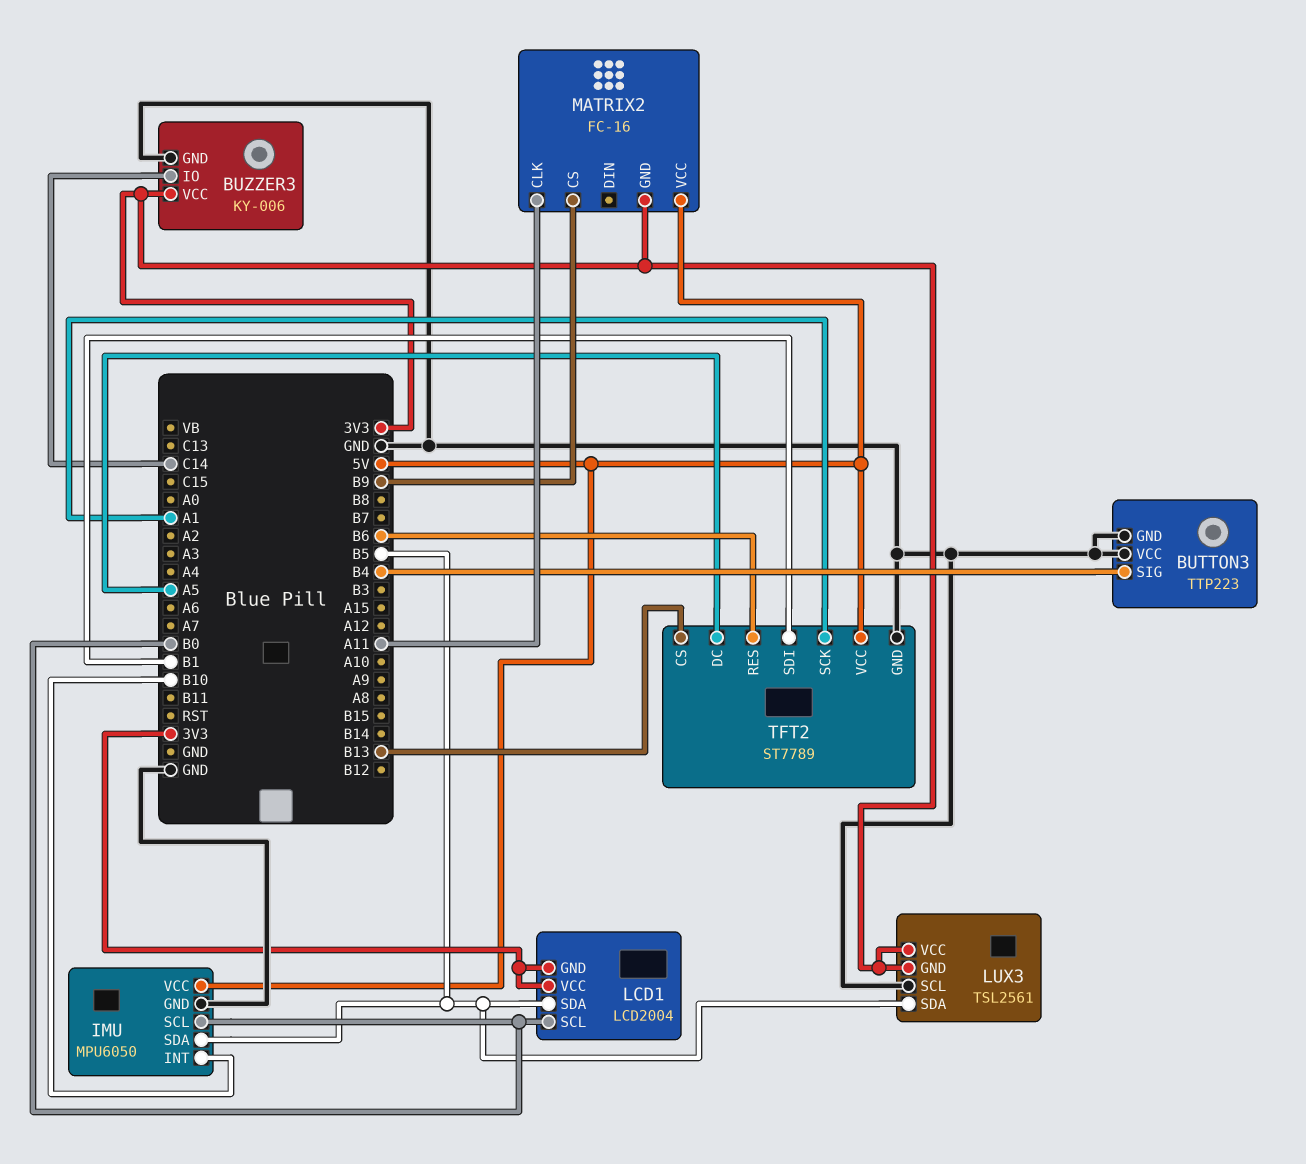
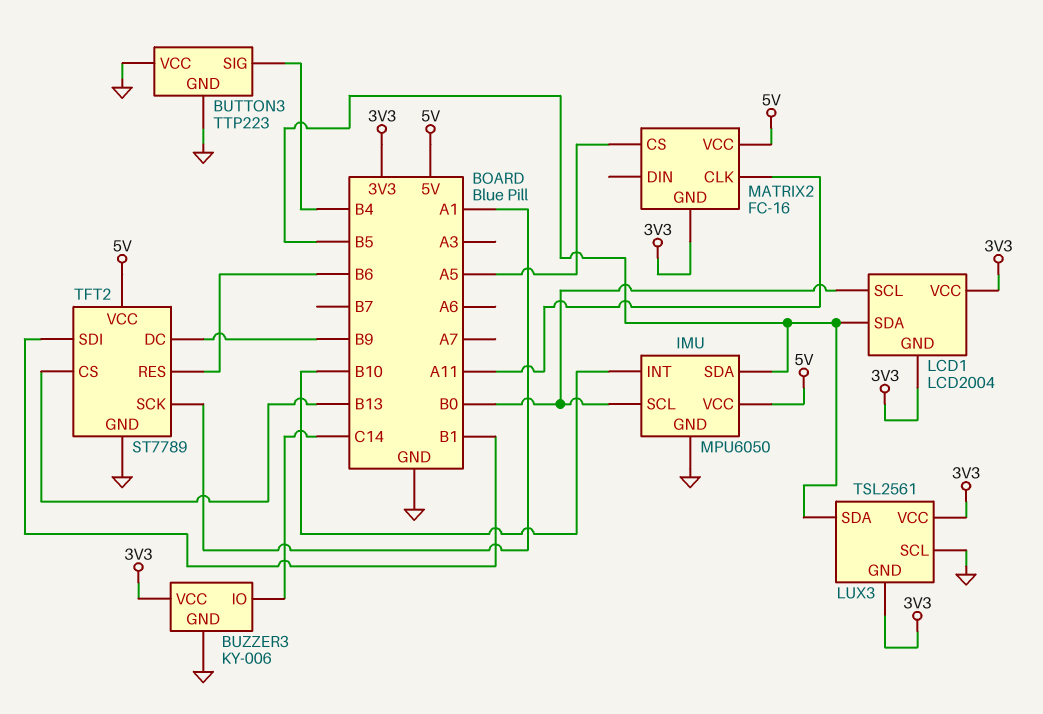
MATRIX2 pin CS: B9 -> A5
TFT2 pin DC: A5 -> B9

